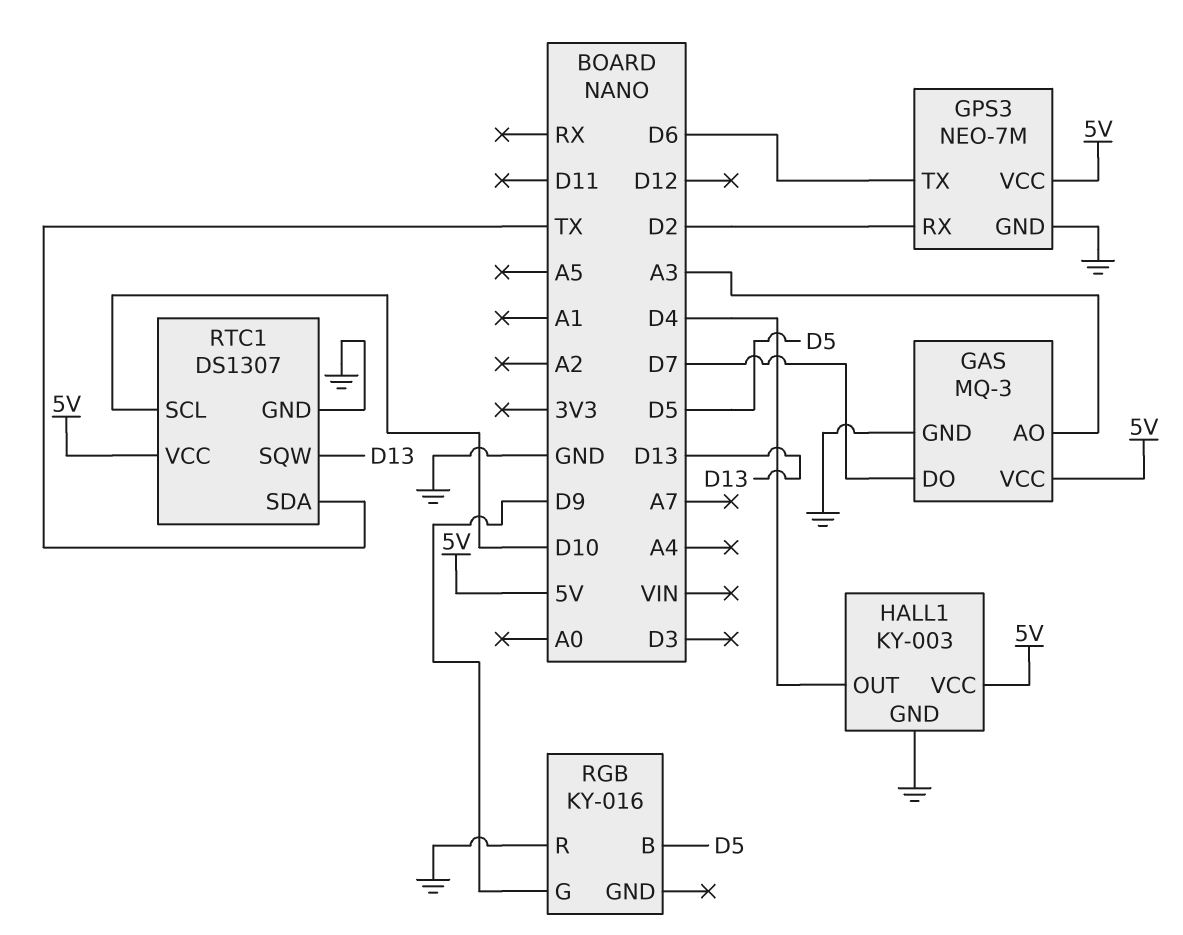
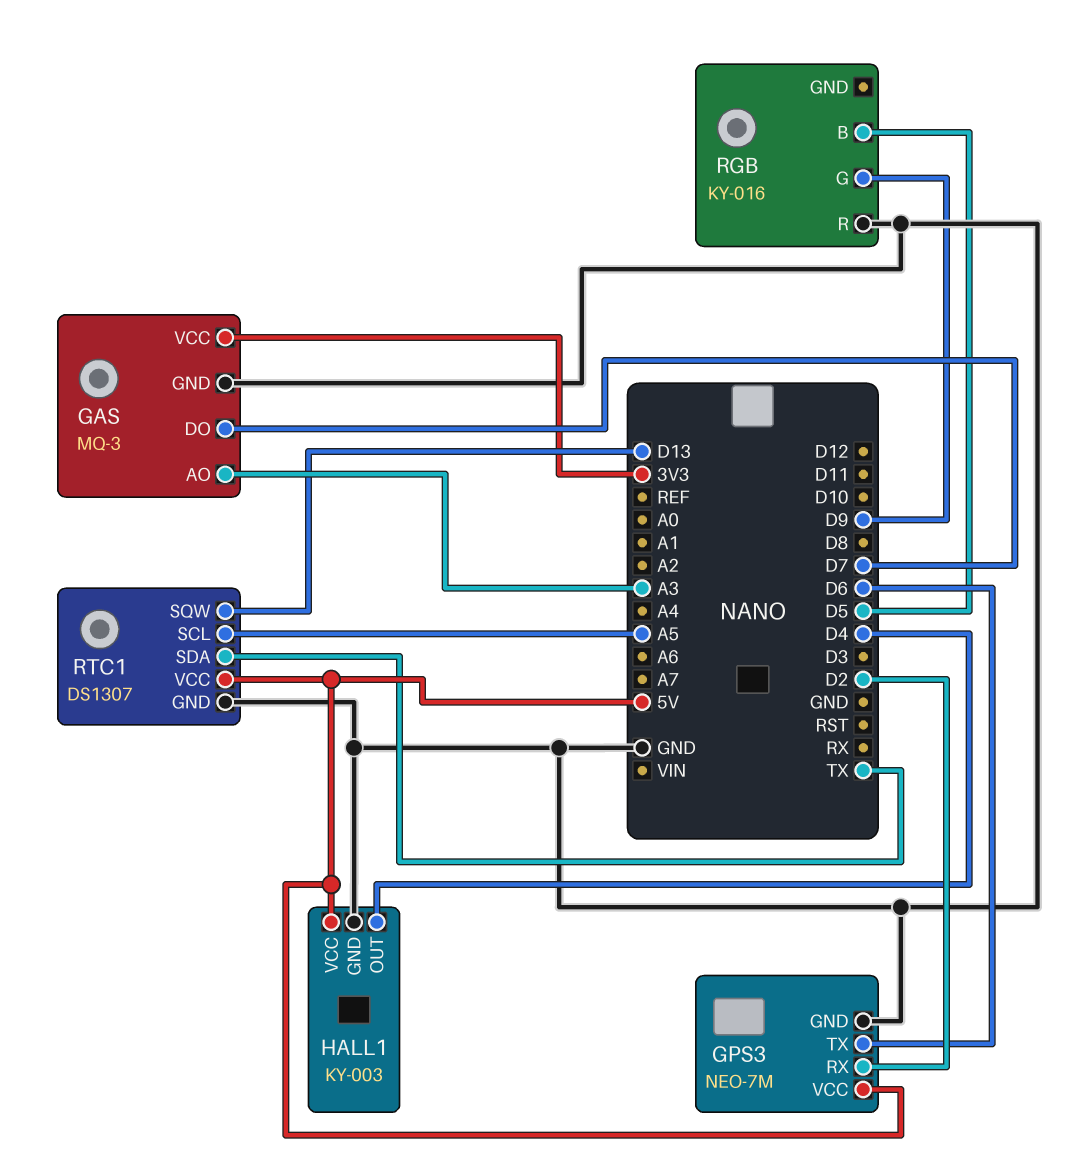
GAS pin VCC: 5V -> 3V3
RTC1 pin SCL: D10 -> A5

